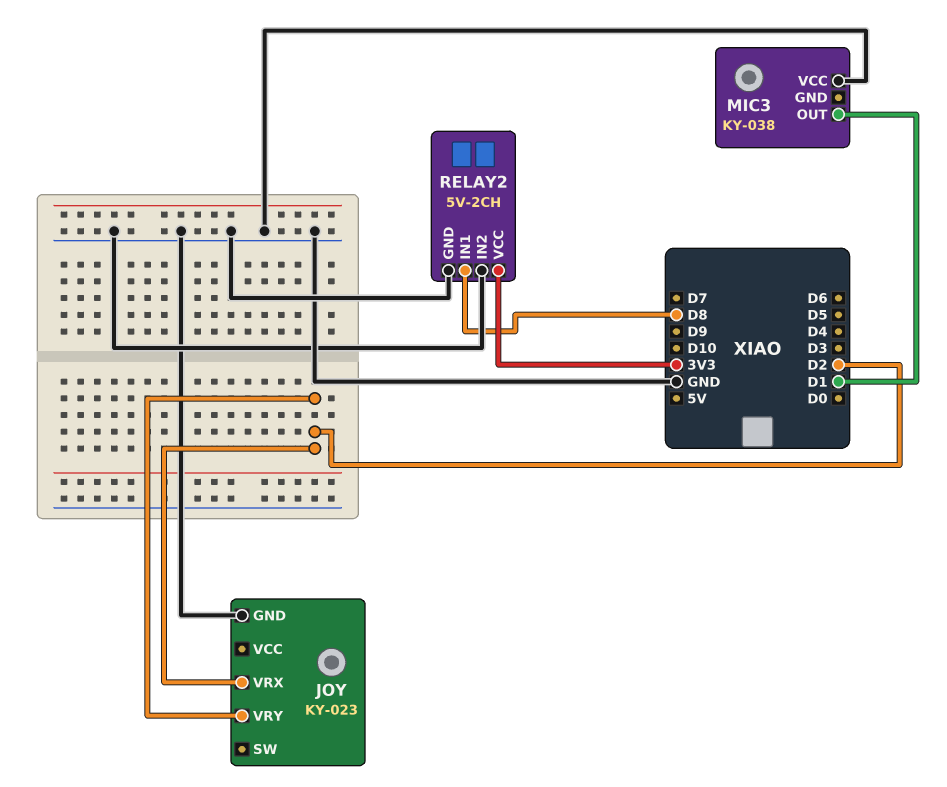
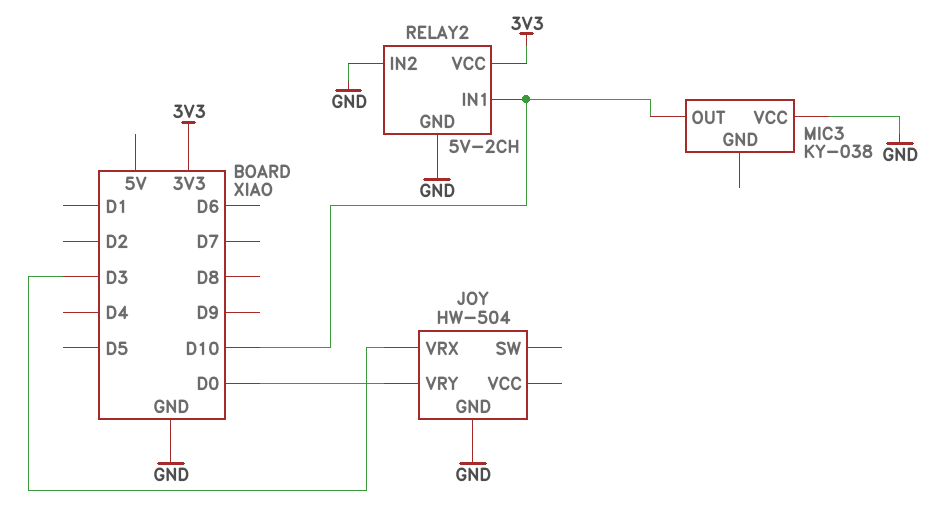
JOY: KY-023 -> HW-504
JOY pin VRX: D2 -> D3
JOY pin VRY: D2 -> D0
MIC3 pin OUT: D1 -> D10
RELAY2 pin IN1: D8 -> D10

